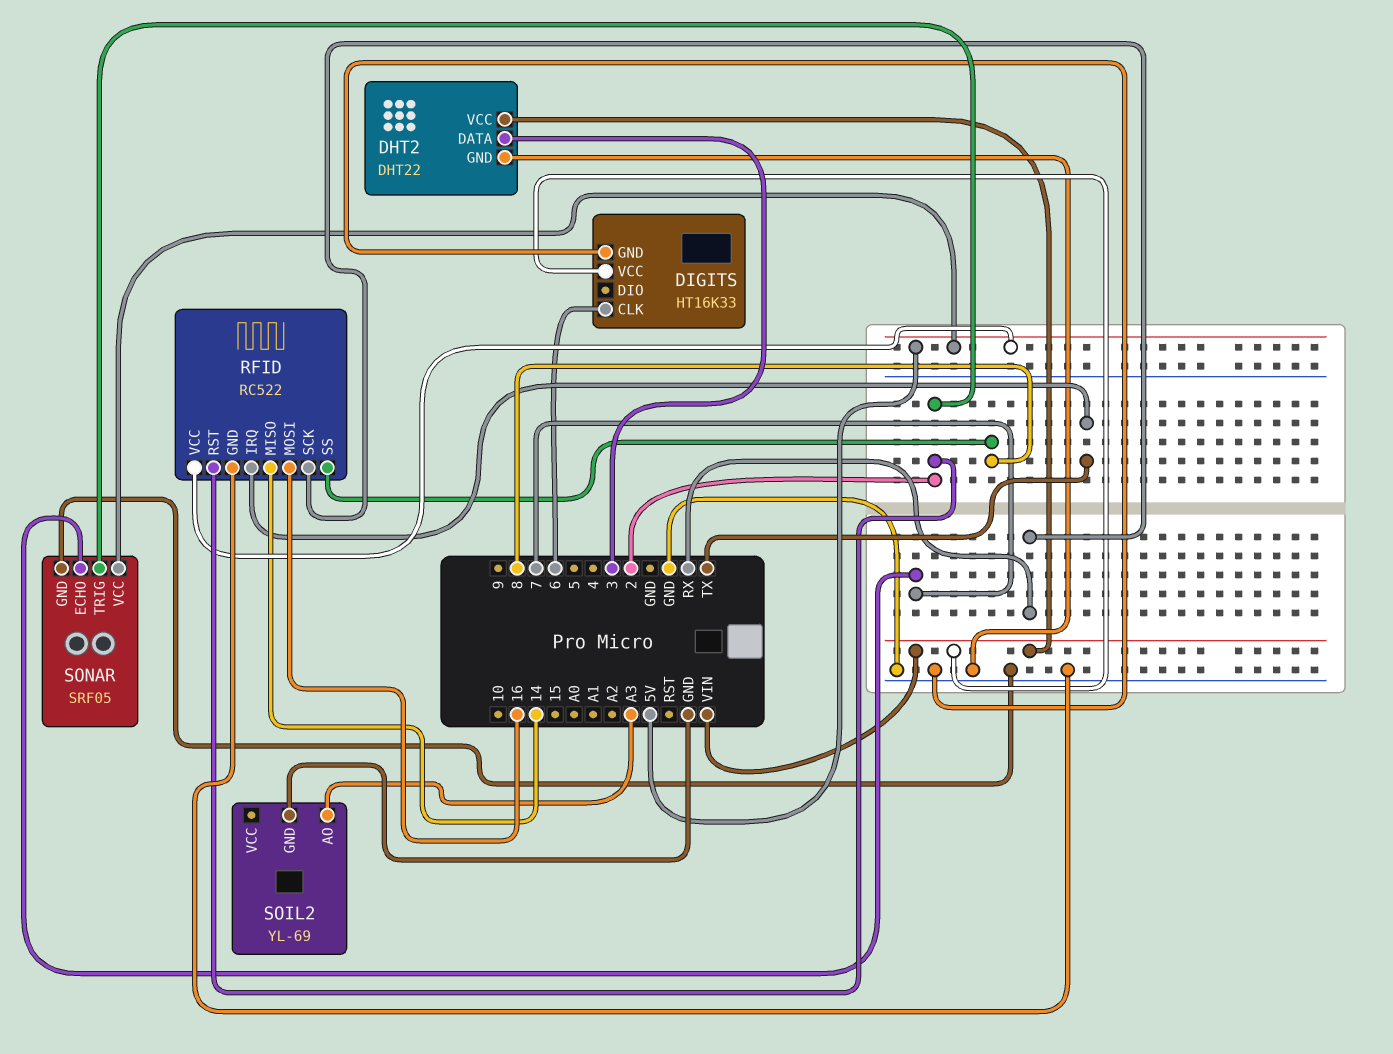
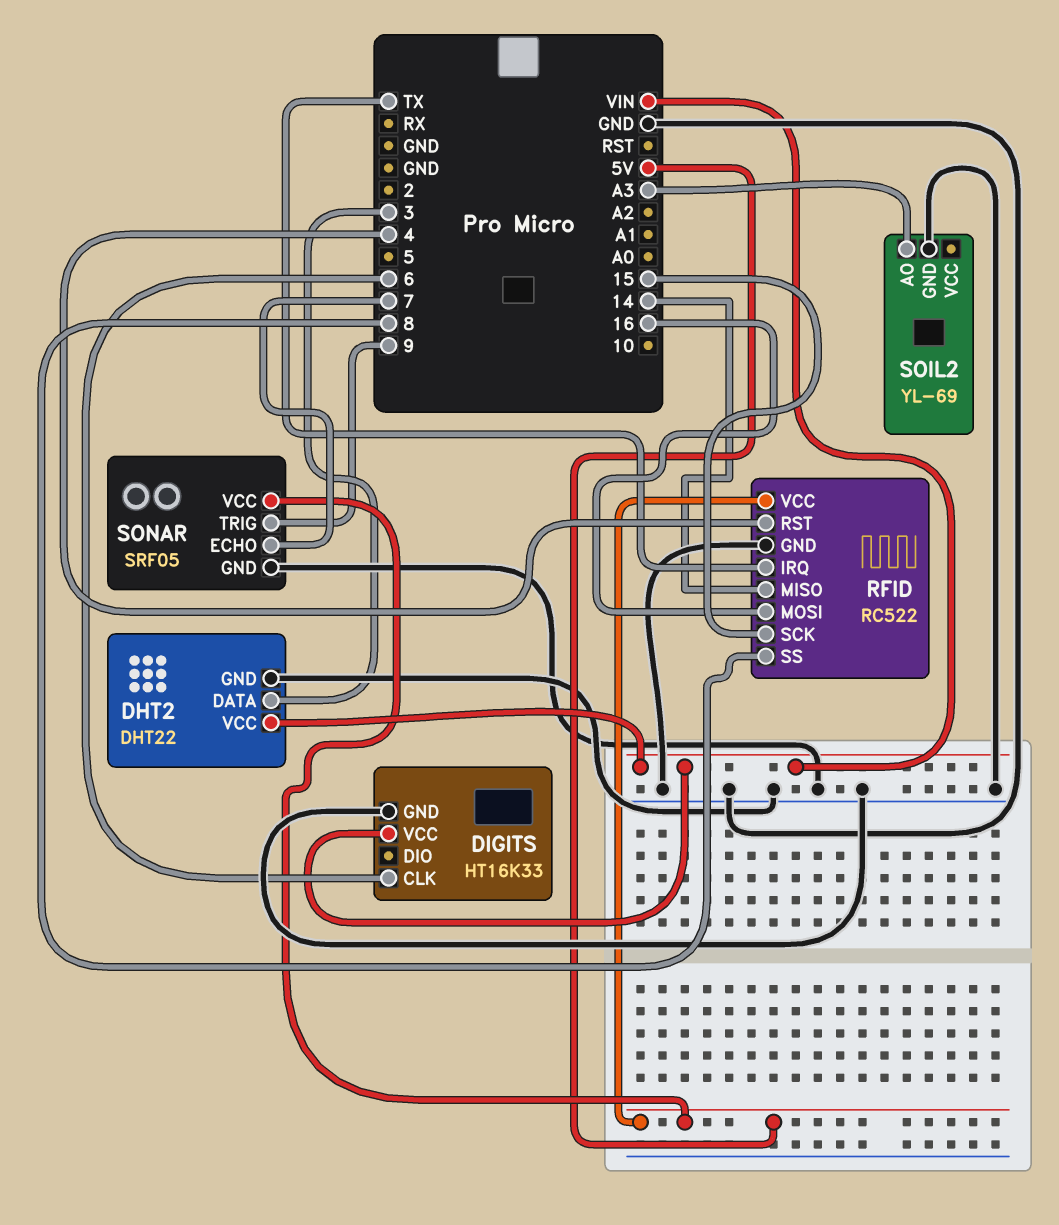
RFID pin RST: 2 -> 4
RFID pin SCK: RX -> 15
SONAR pin TRIG: 2 -> 9

